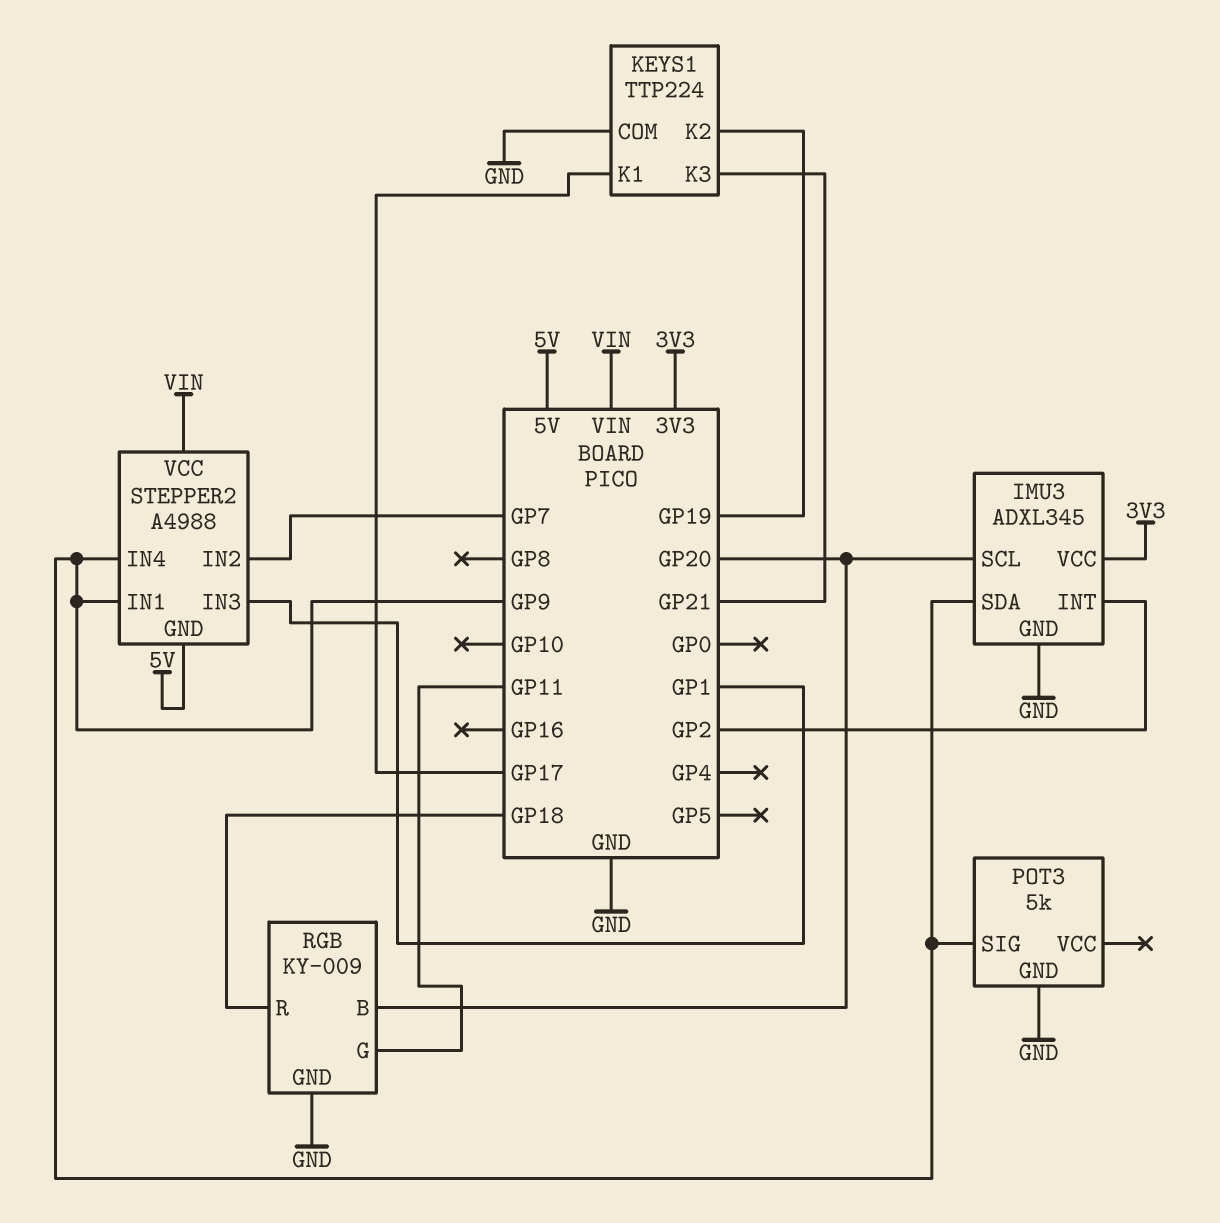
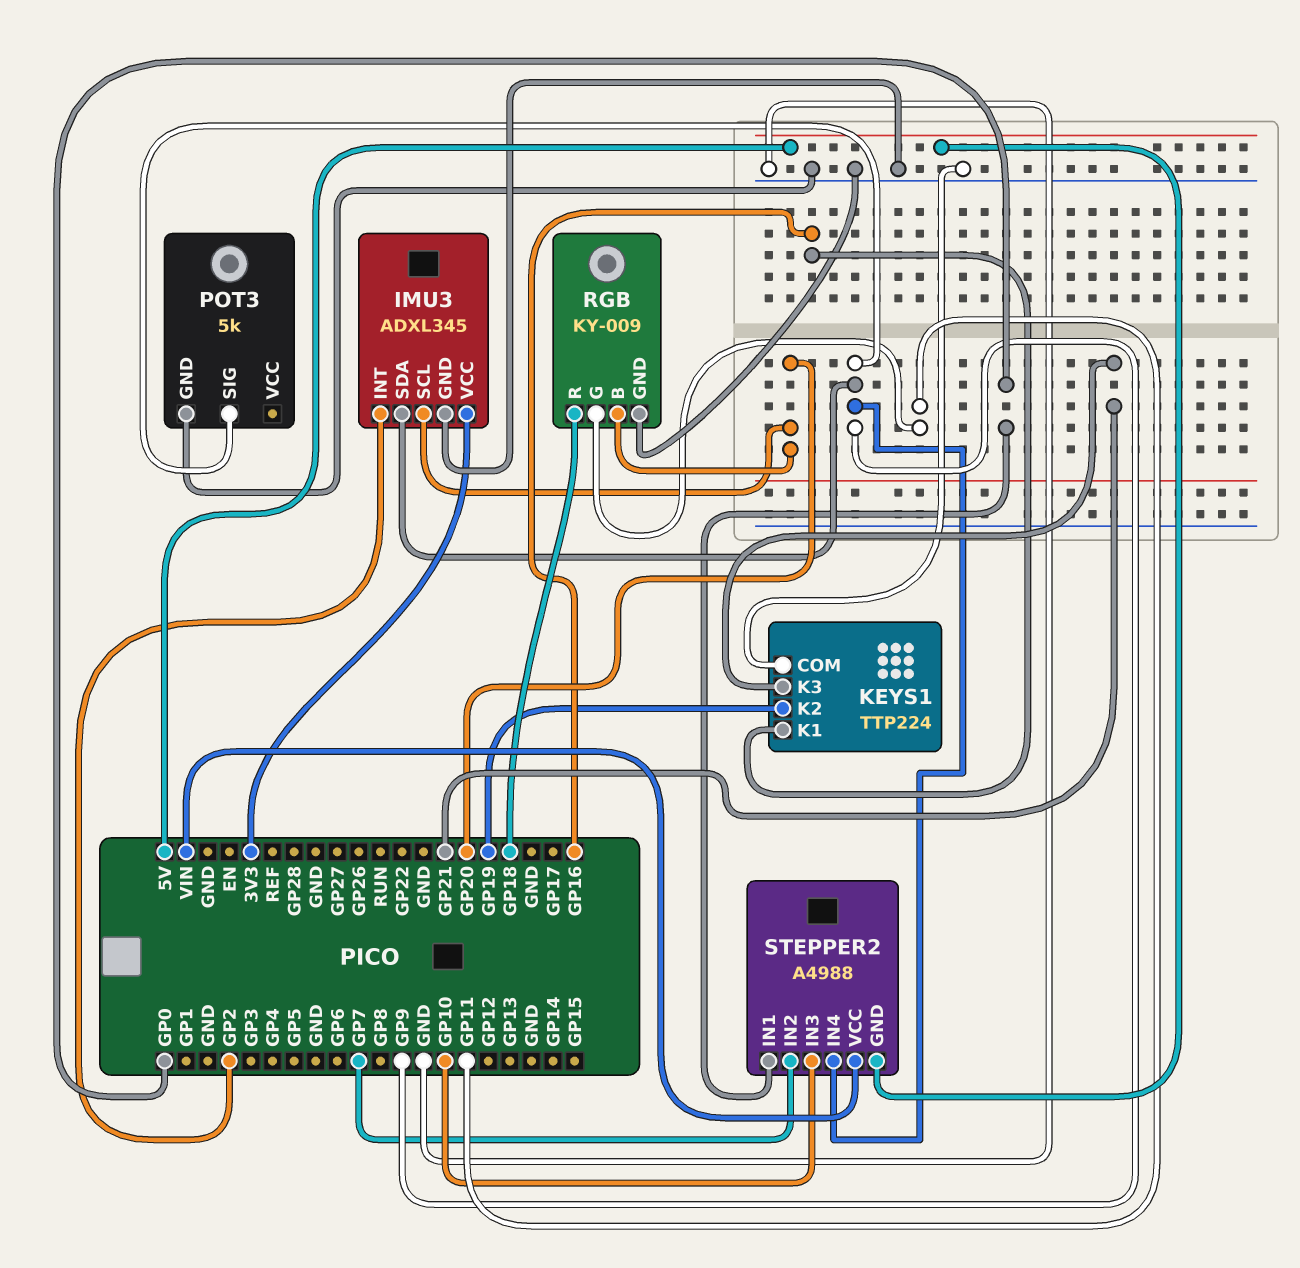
KEYS1 pin K1: GP17 -> GP16
STEPPER2 pin IN1: GP9 -> GP0
STEPPER2 pin IN3: GP1 -> GP10

